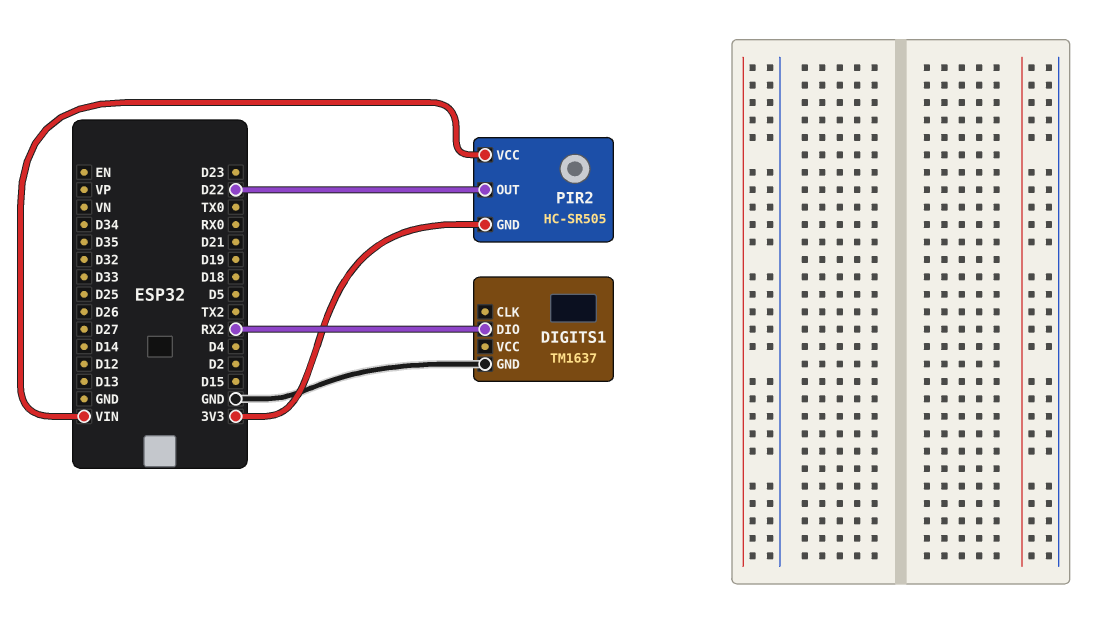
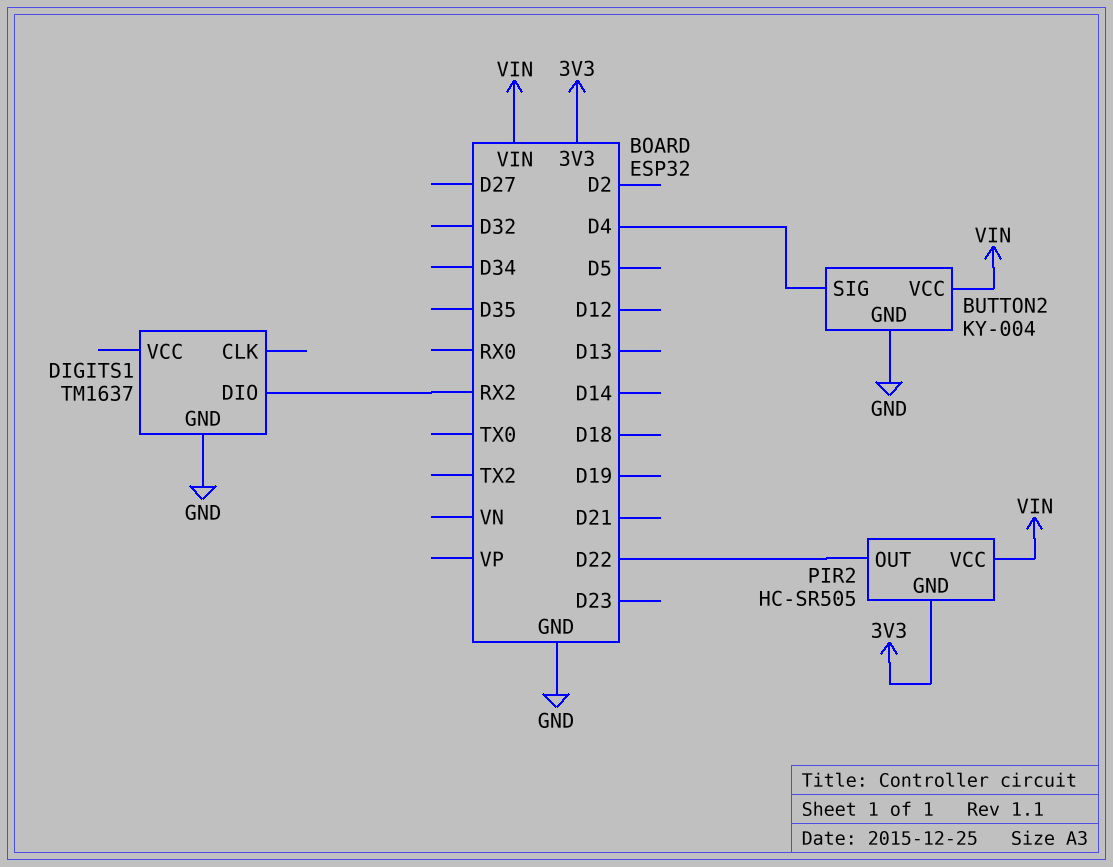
BUTTON2: none -> KY-004
BUTTON2 pin GND: none -> GND
BUTTON2 pin SIG: none -> D4
BUTTON2 pin VCC: none -> VIN

